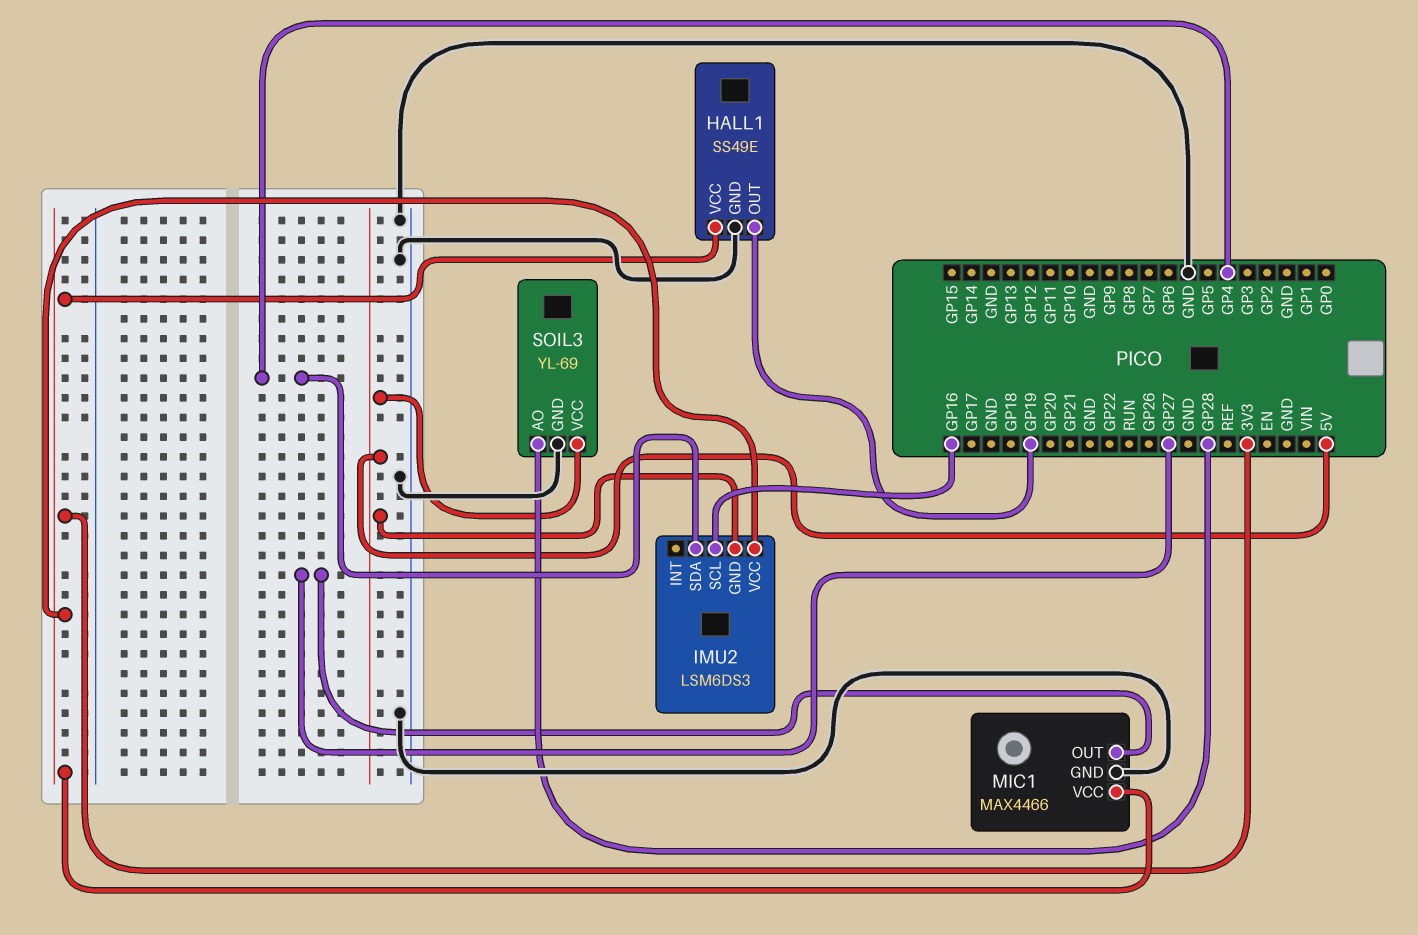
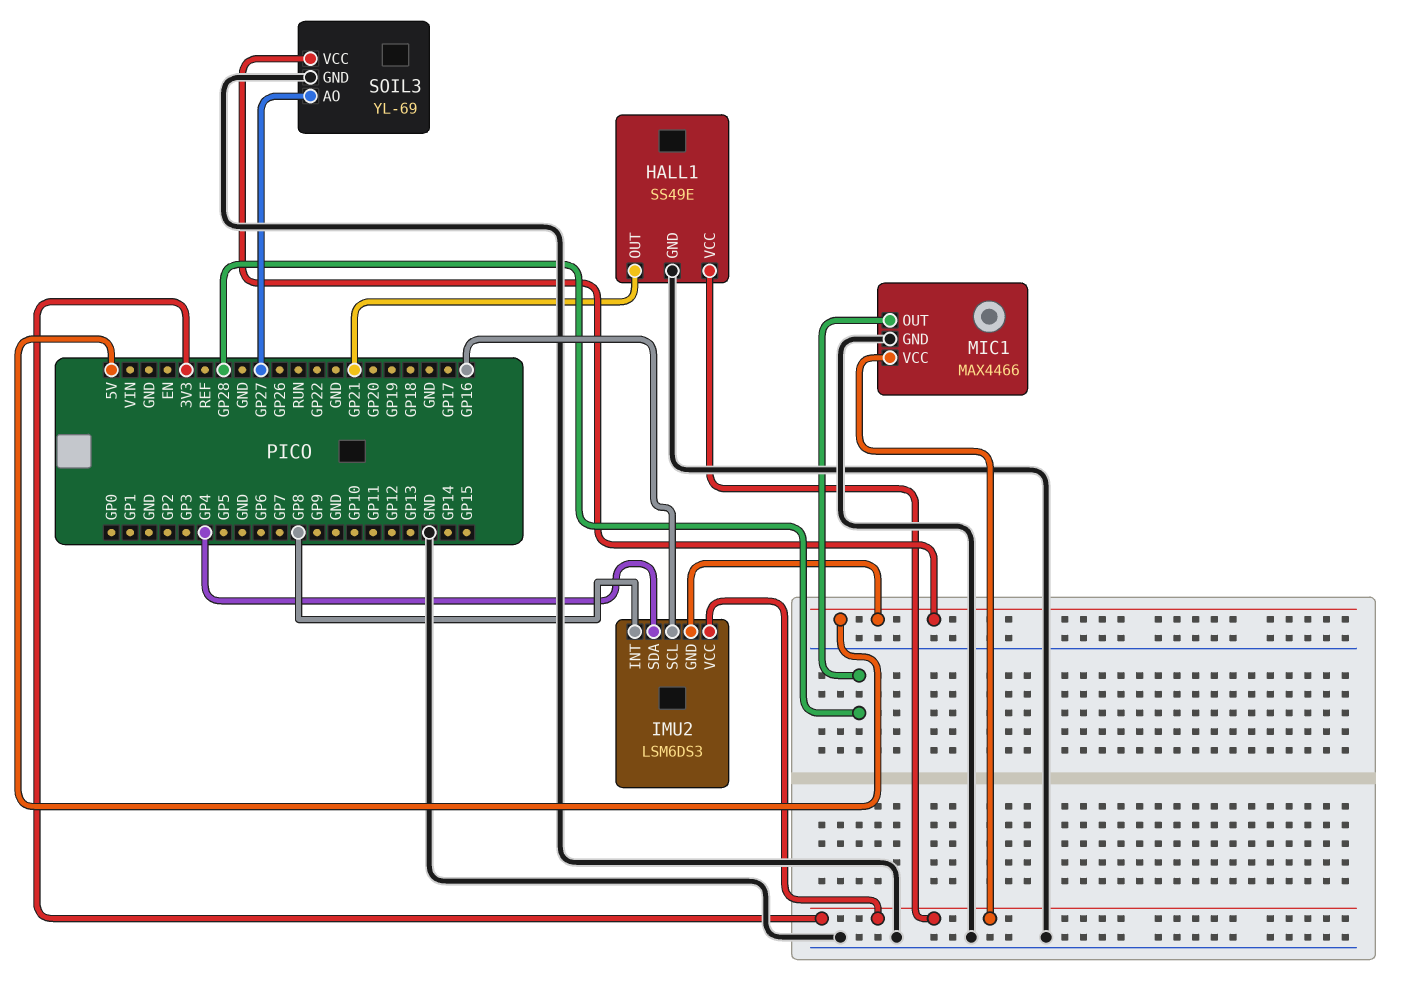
HALL1 pin OUT: GP19 -> GP21
IMU2 pin INT: none -> GP8
MIC1 pin OUT: GP27 -> GP28
SOIL3 pin AO: GP28 -> GP27

